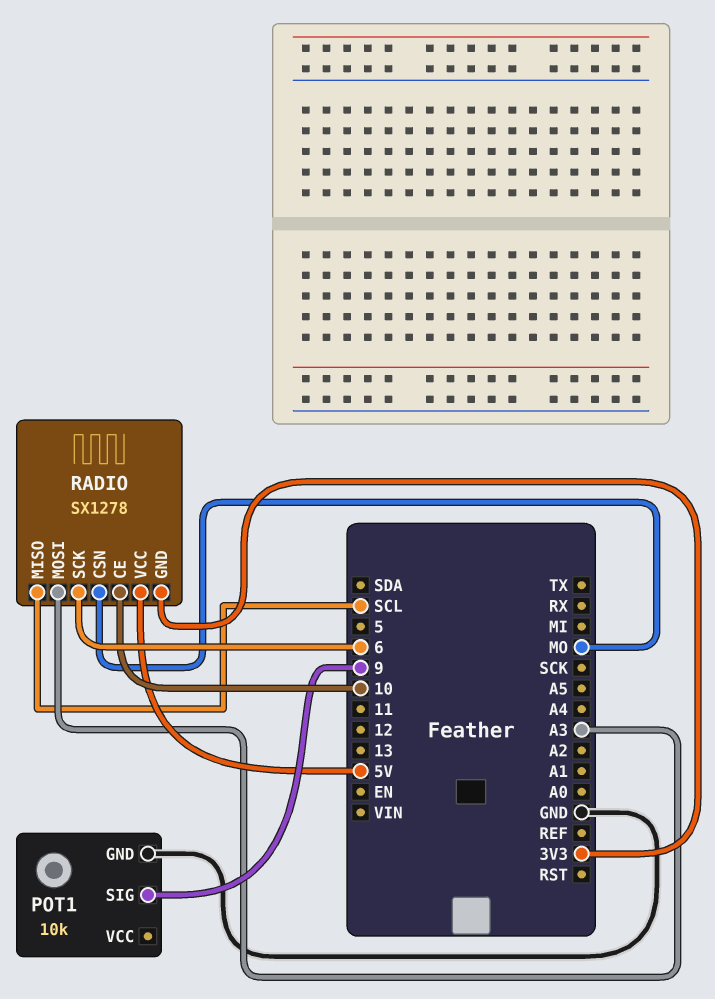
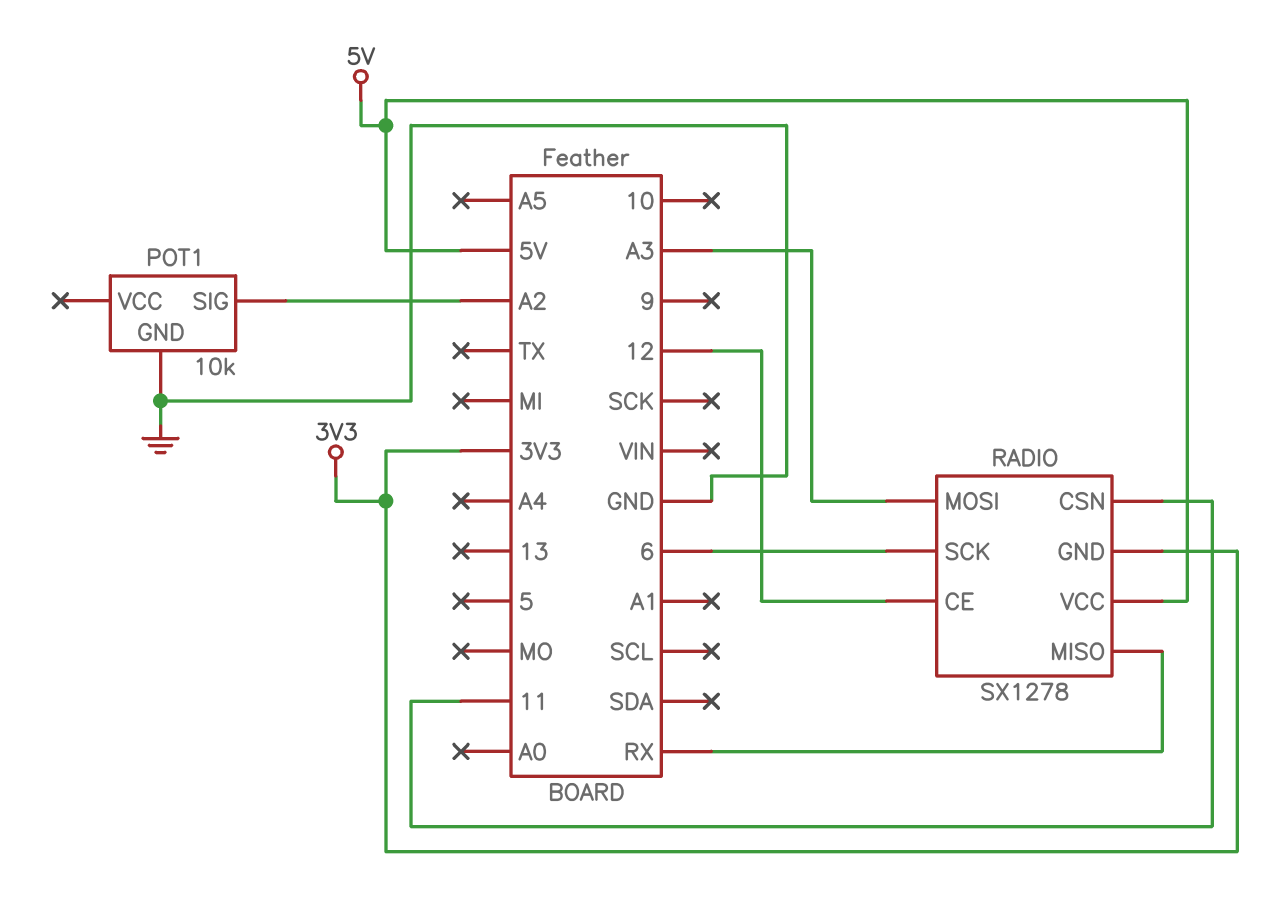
POT1 pin SIG: 9 -> A2
RADIO pin CE: 10 -> 12
RADIO pin CSN: MO -> 11
RADIO pin MISO: SCL -> RX

